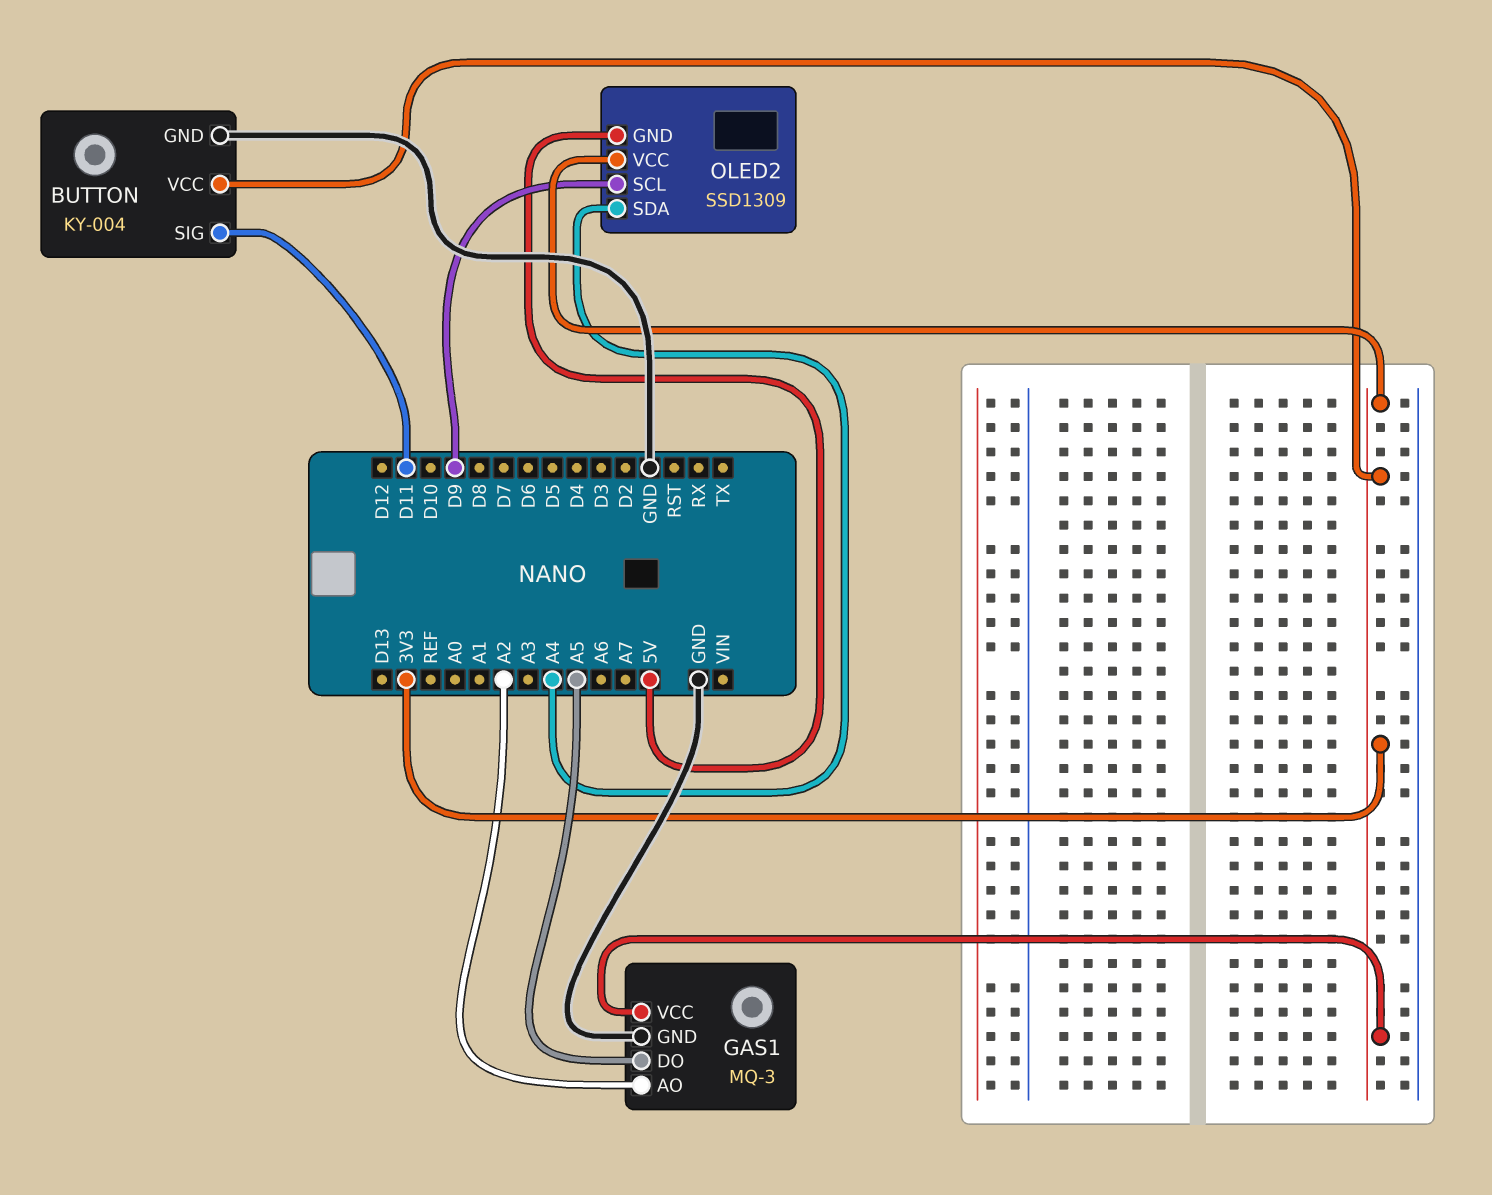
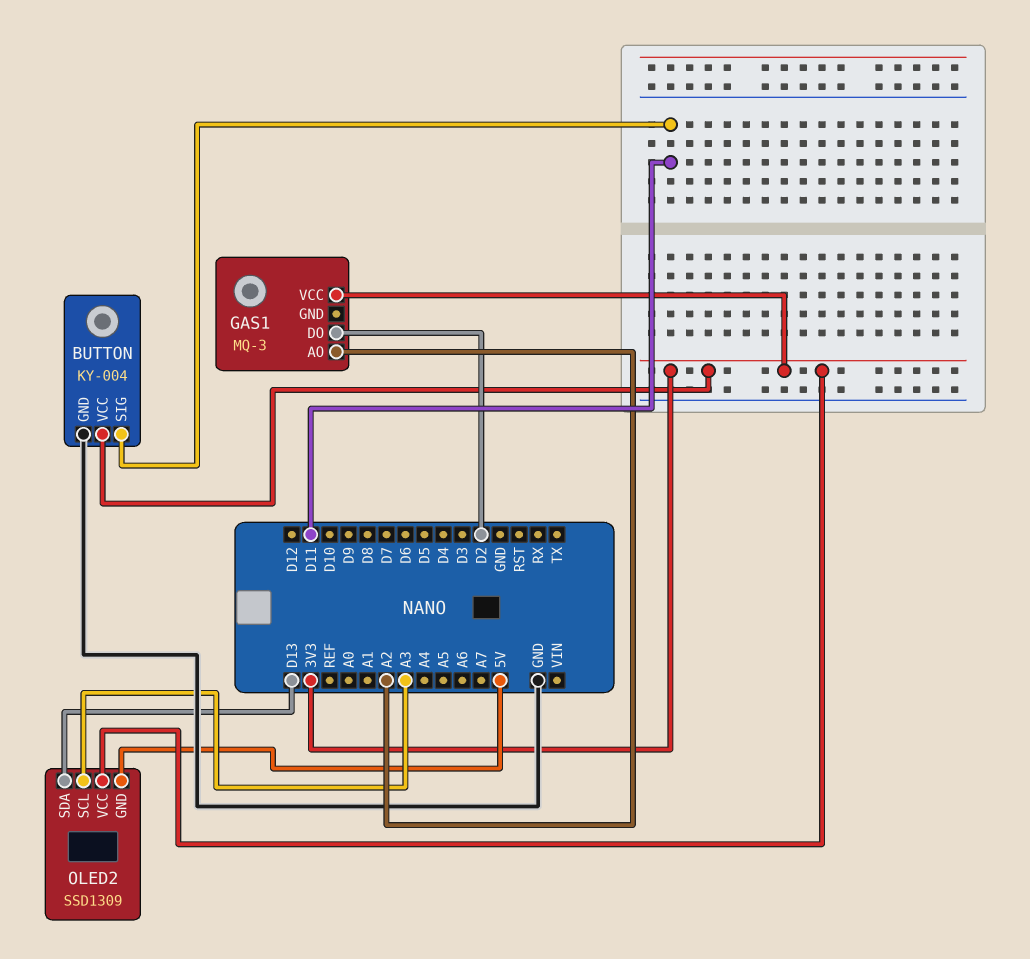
GAS1 pin DO: A5 -> D2
GAS1 pin GND: GND -> none
OLED2 pin SCL: D9 -> A3
OLED2 pin SDA: A4 -> D13

